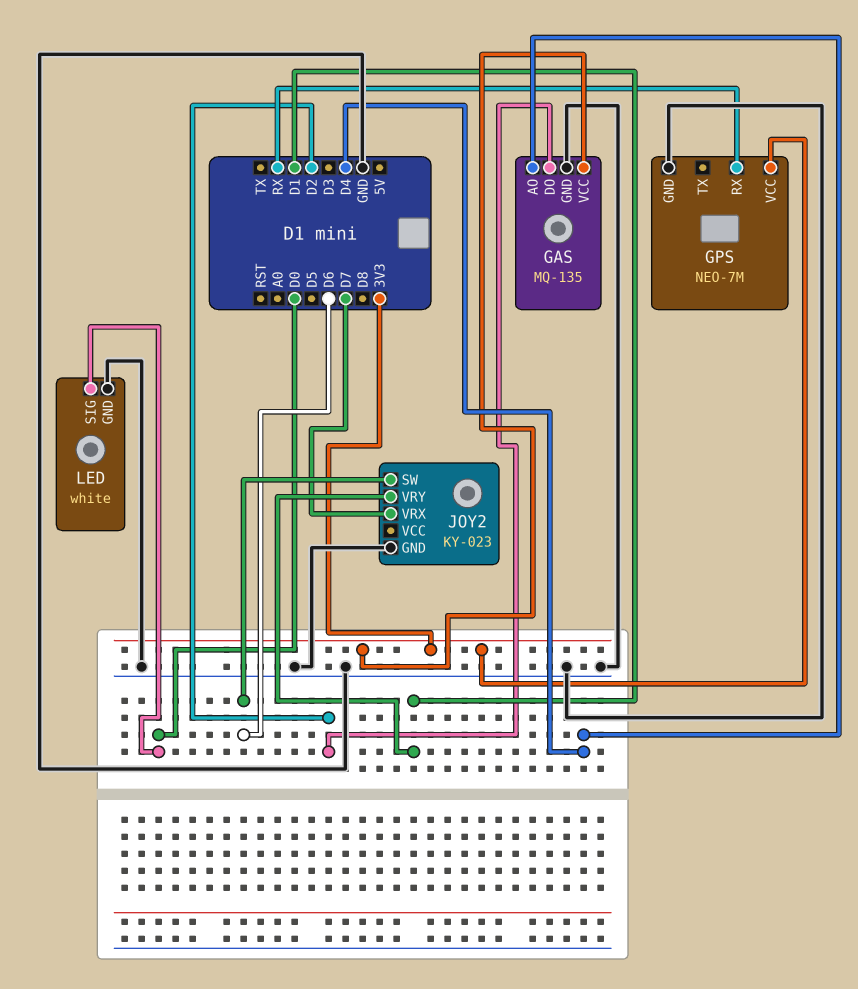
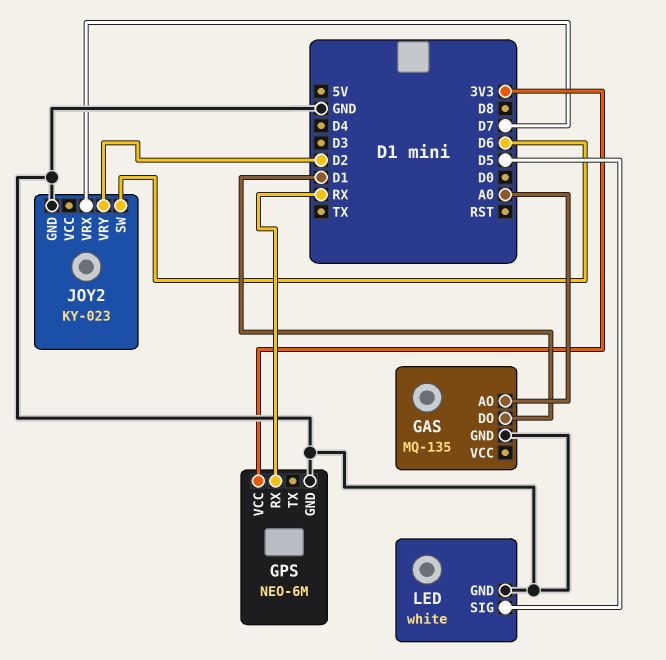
GAS pin AO: D4 -> A0
GAS pin DO: D2 -> D1
GAS pin VCC: 3V3 -> none
GPS: NEO-7M -> NEO-6M
JOY2 pin VRY: D1 -> D2
LED pin SIG: D0 -> D5

